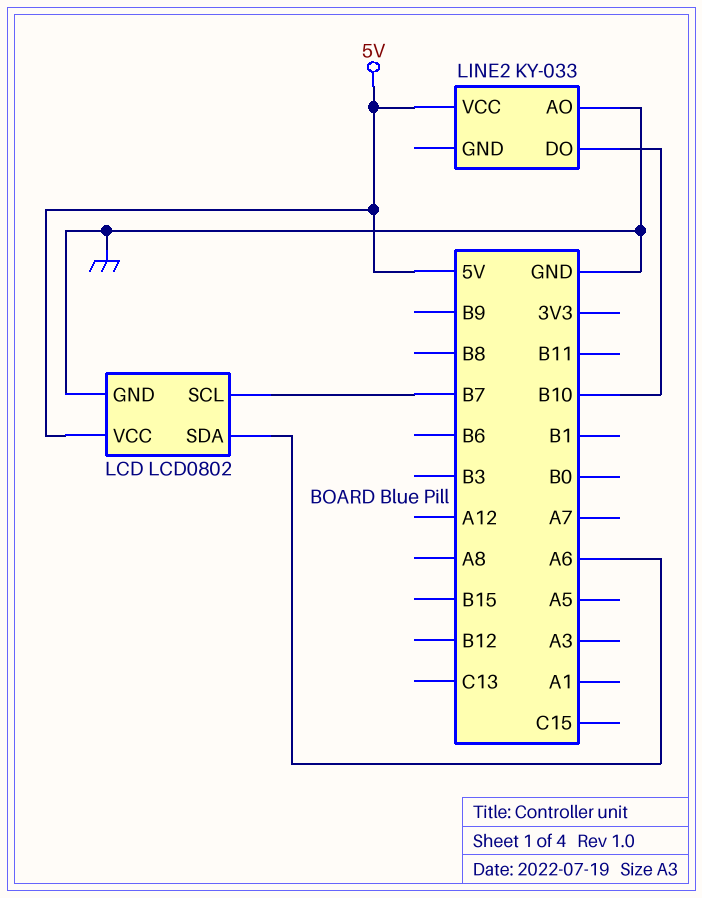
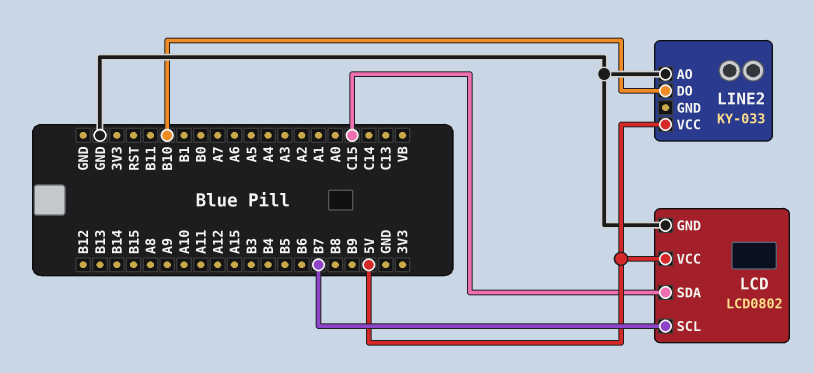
LCD pin SDA: A6 -> C15

